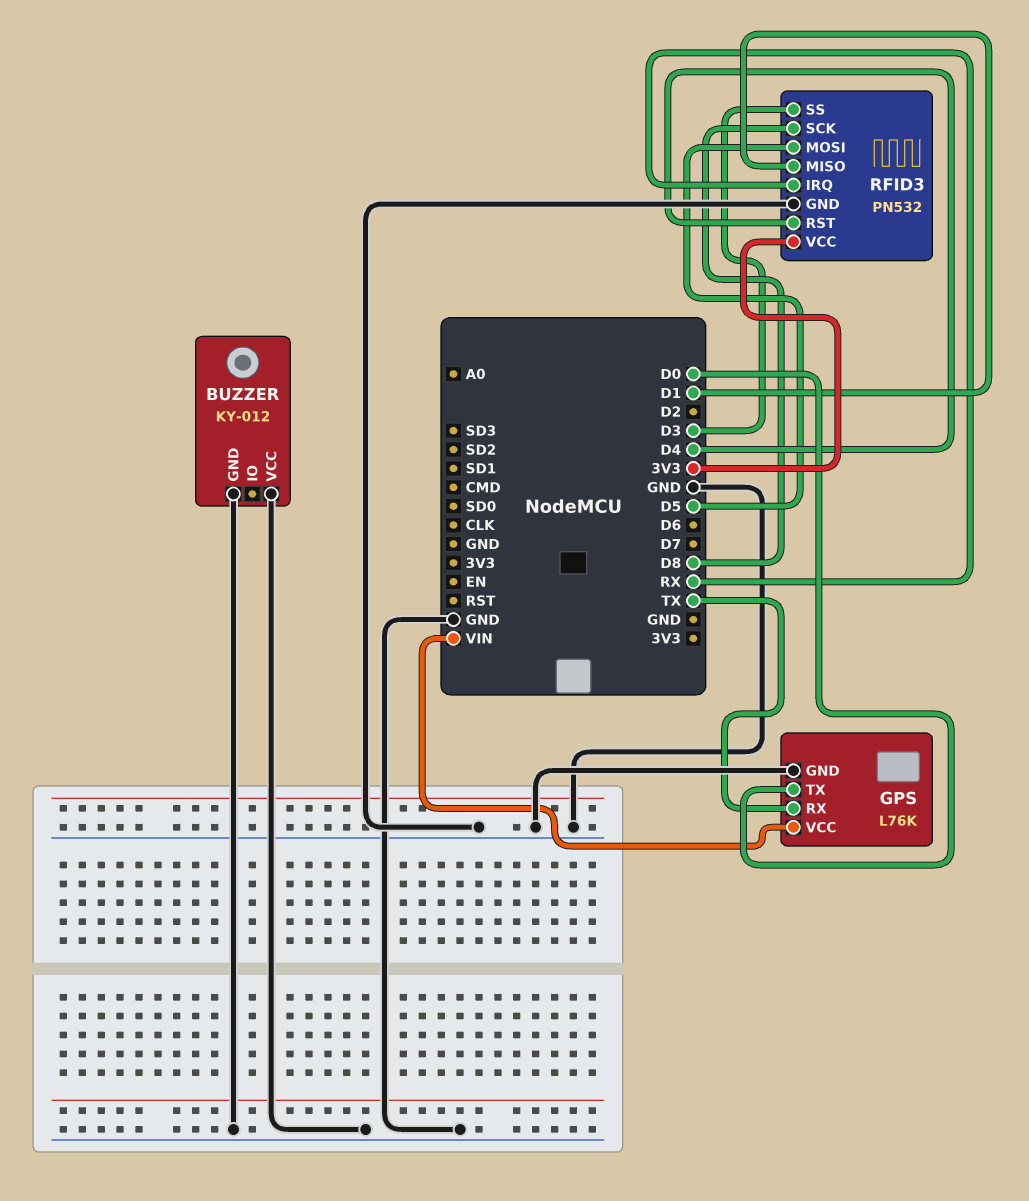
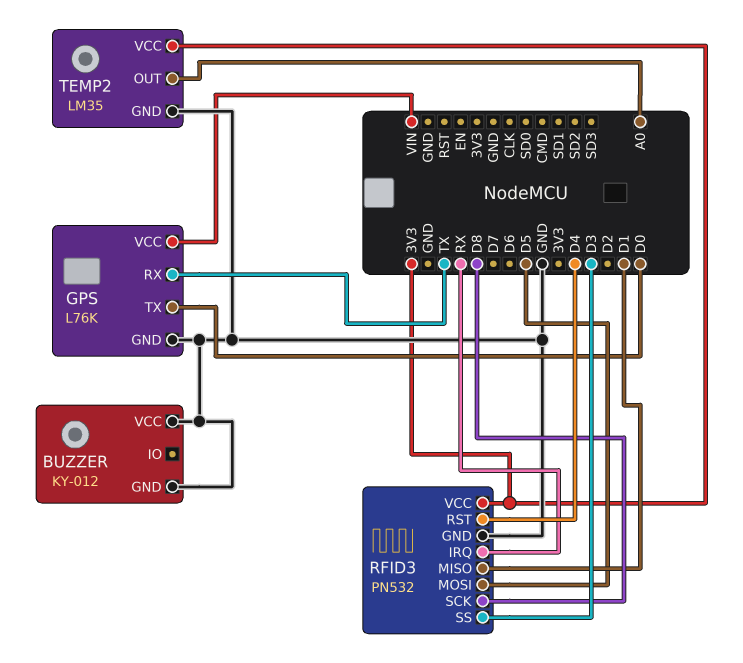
TEMP2: none -> LM35
TEMP2 pin GND: none -> GND
TEMP2 pin OUT: none -> A0
TEMP2 pin VCC: none -> 3V3

